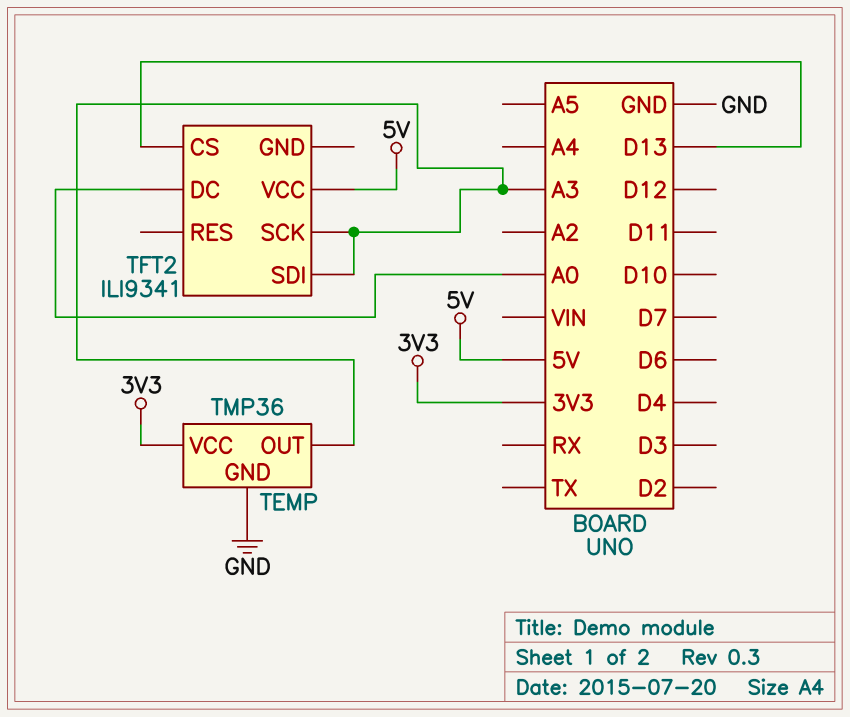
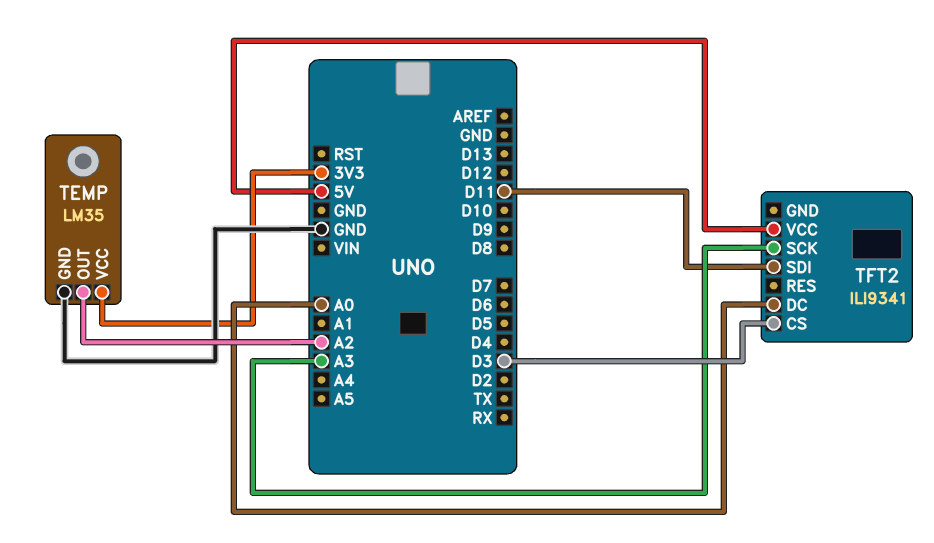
TEMP: TMP36 -> LM35
TEMP pin OUT: A3 -> A2
TFT2 pin CS: D13 -> D3
TFT2 pin SDI: A3 -> D11

